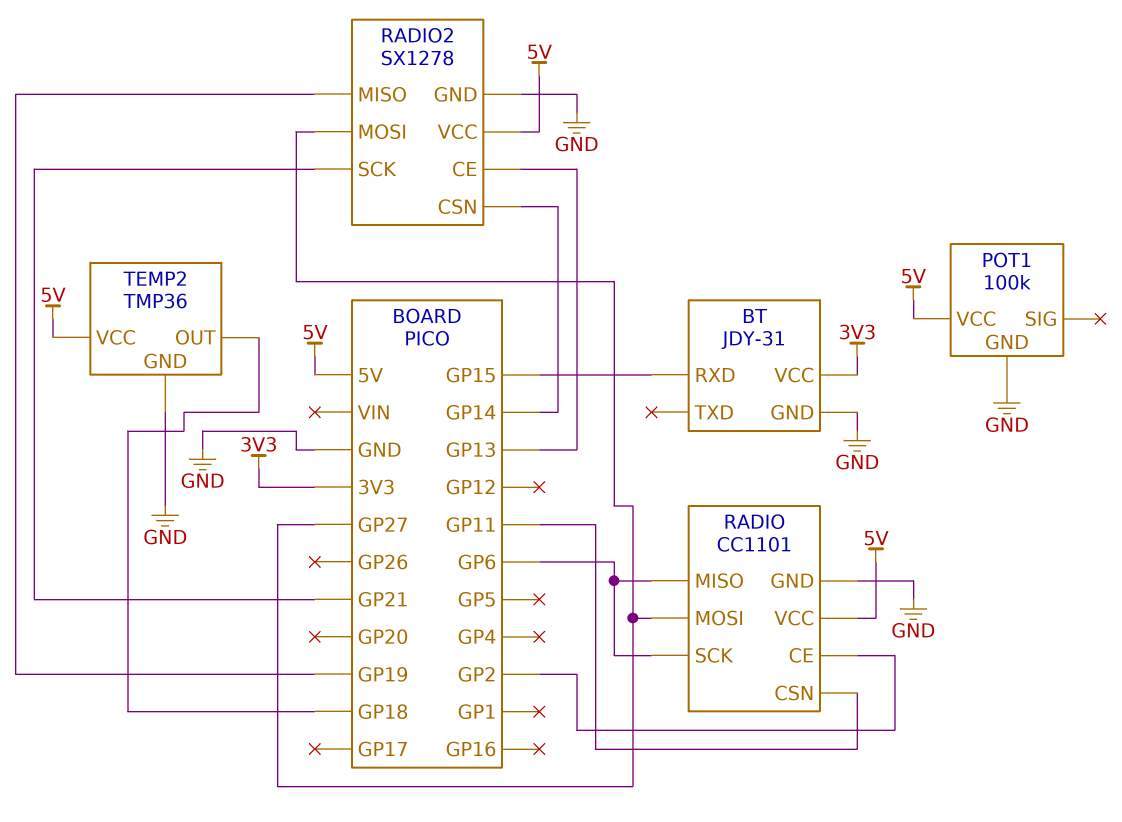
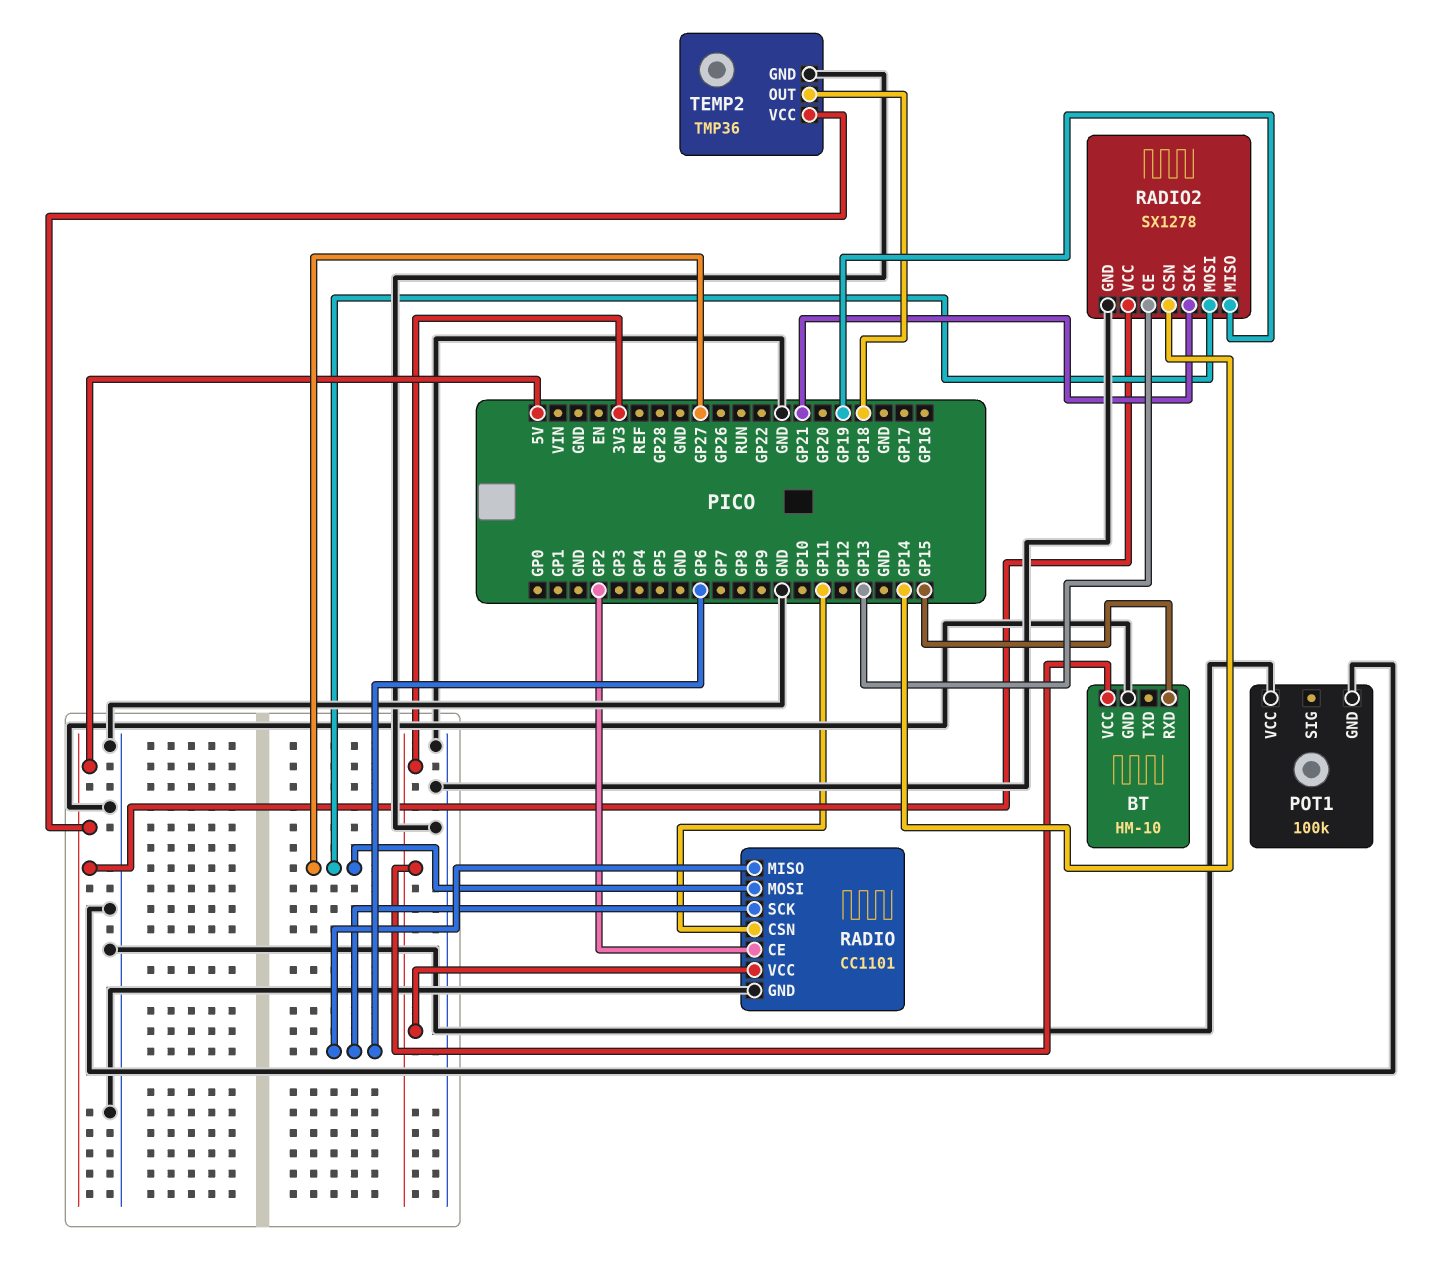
BT: JDY-31 -> HM-10
POT1 pin VCC: 5V -> GND
RADIO pin VCC: 5V -> 3V3

